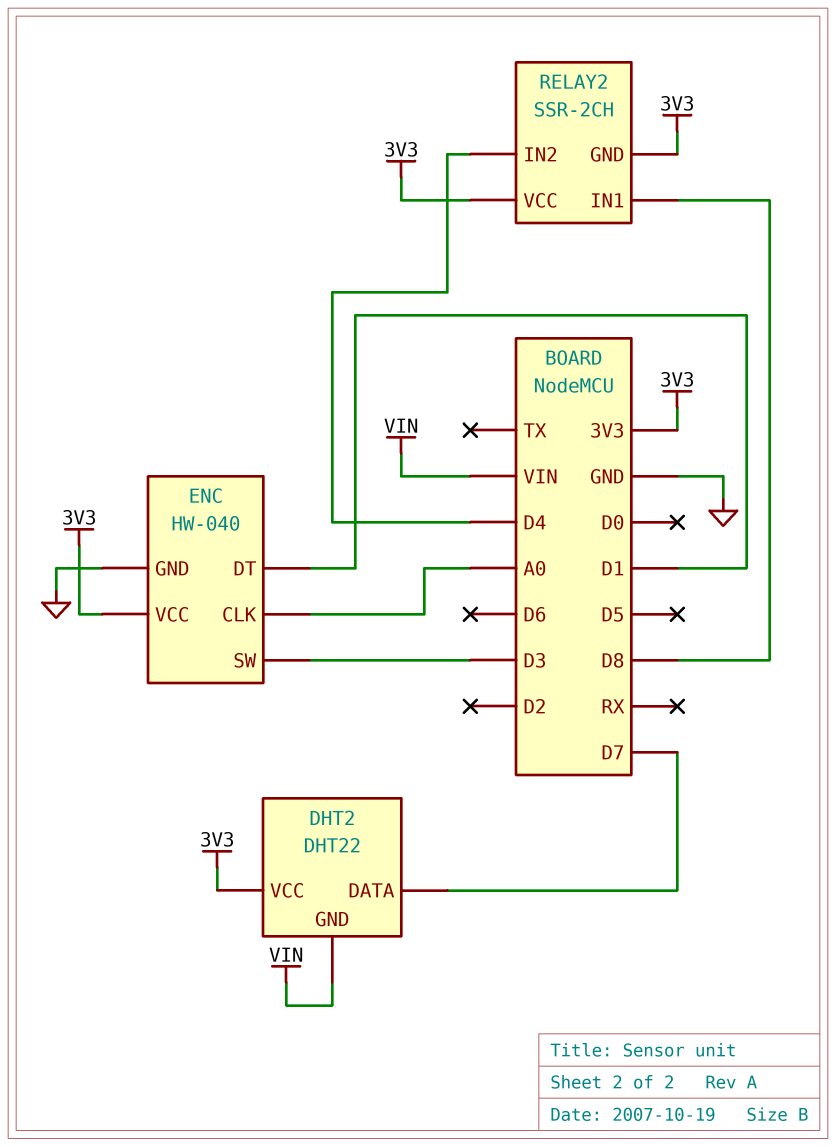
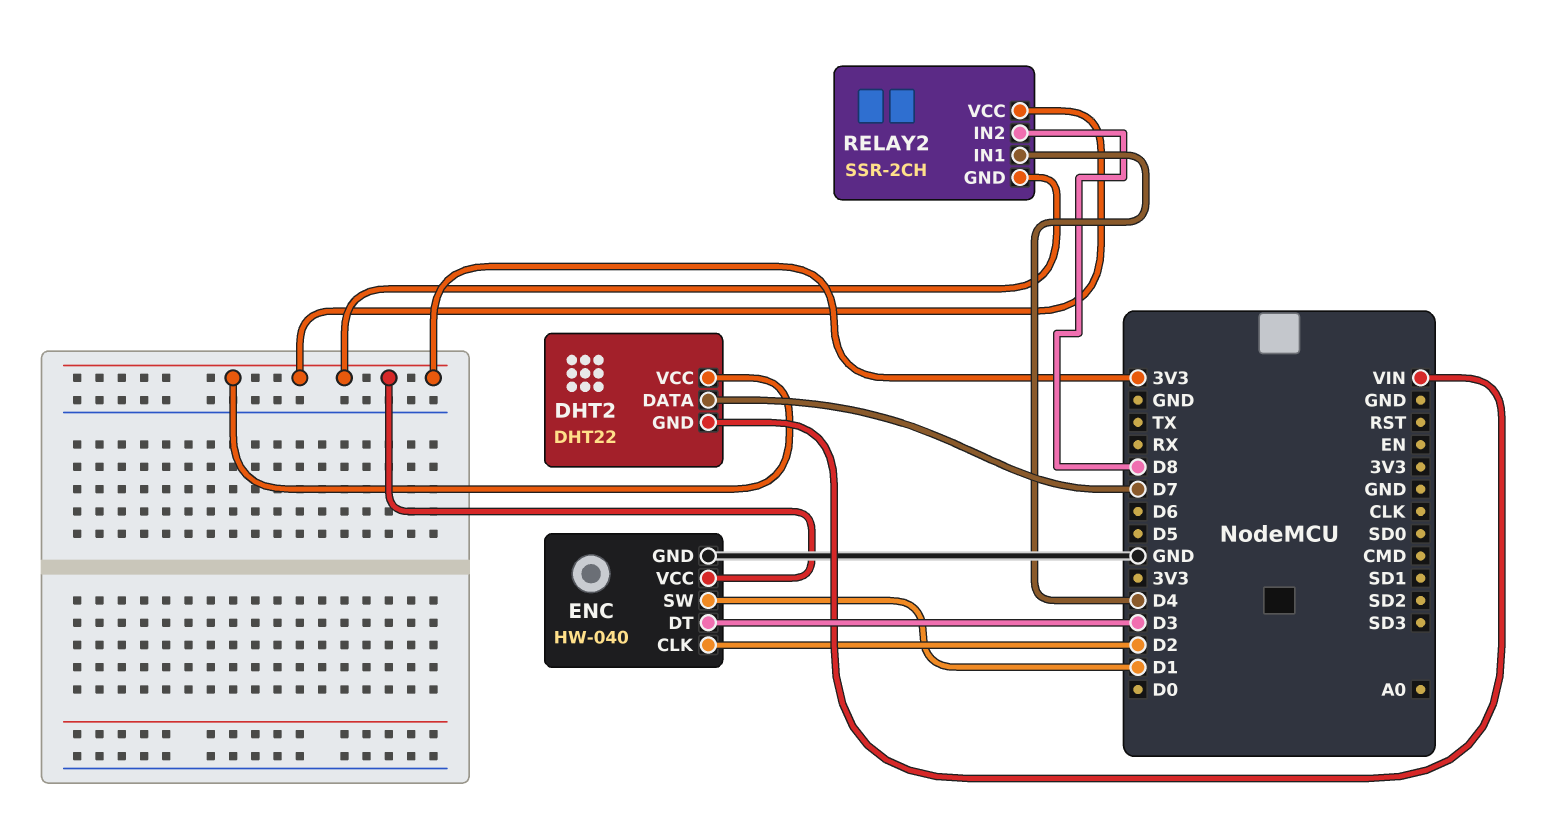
ENC pin CLK: A0 -> D2
ENC pin DT: D1 -> D3
ENC pin SW: D3 -> D1
RELAY2 pin IN1: D8 -> D4
RELAY2 pin IN2: D4 -> D8

